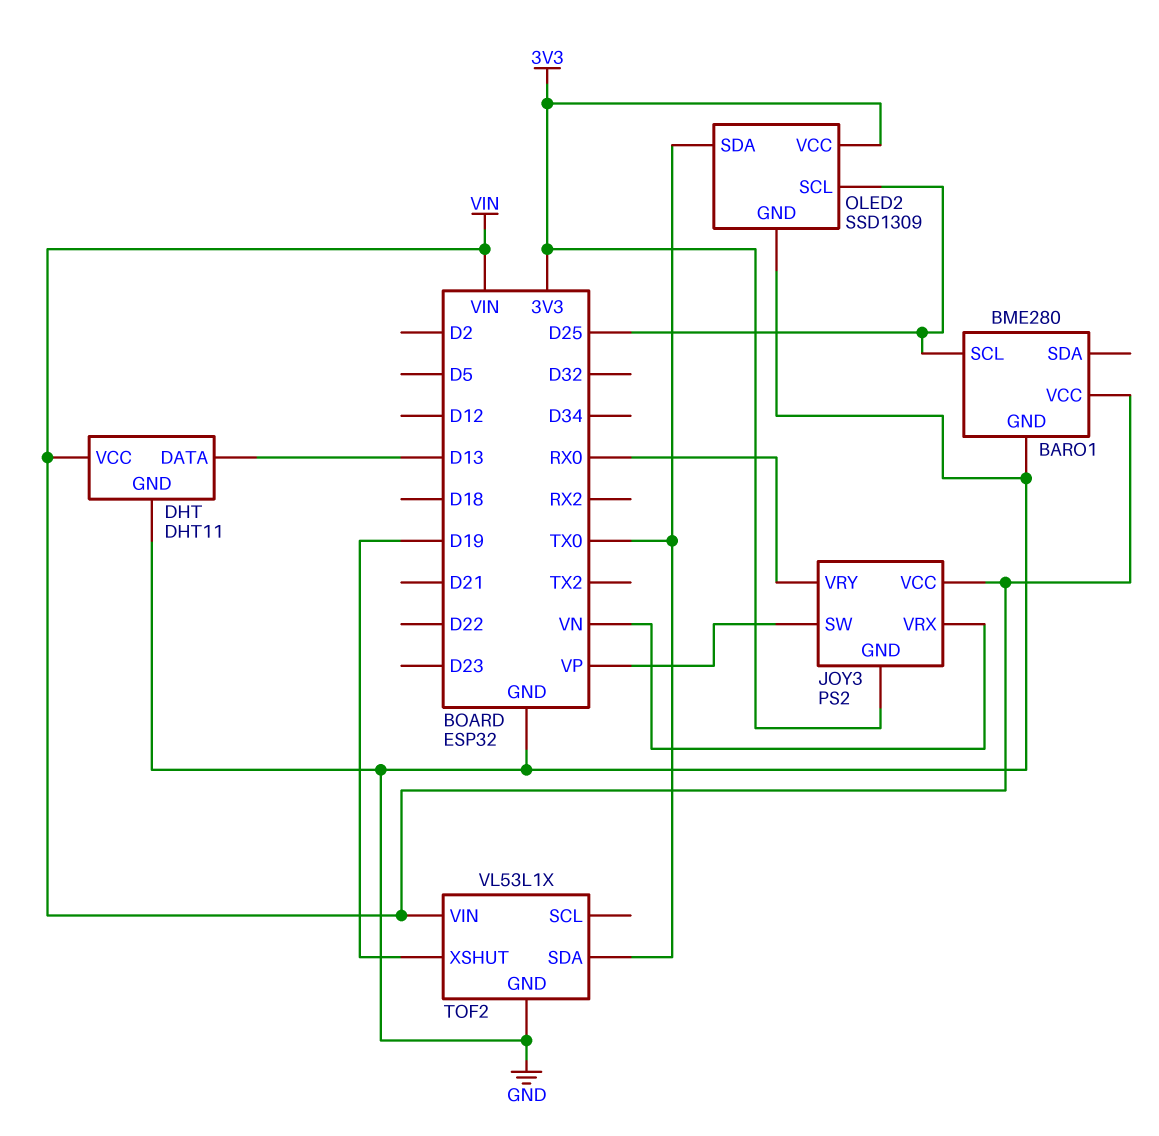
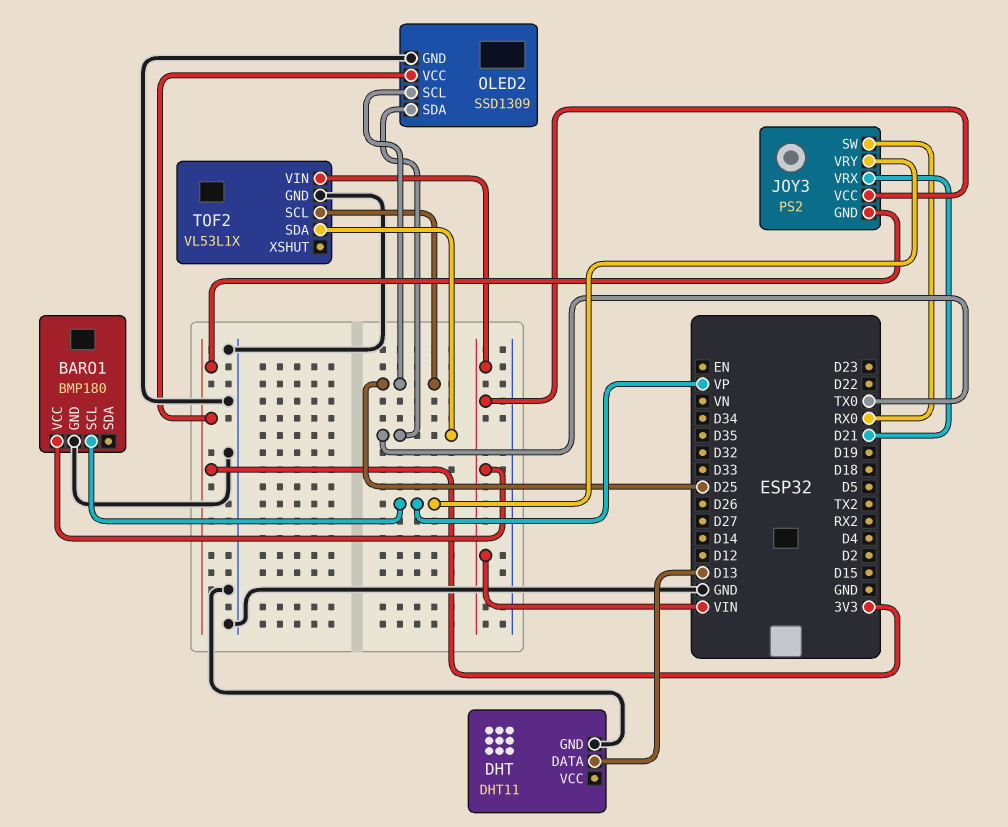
BARO1: BME280 -> BMP180
BARO1 pin SCL: D25 -> VP
DHT pin VCC: VIN -> none
JOY3 pin SW: VP -> RX0
JOY3 pin VRX: VN -> D21
JOY3 pin VRY: RX0 -> VP
TOF2 pin SCL: none -> D25
TOF2 pin XSHUT: D19 -> none

